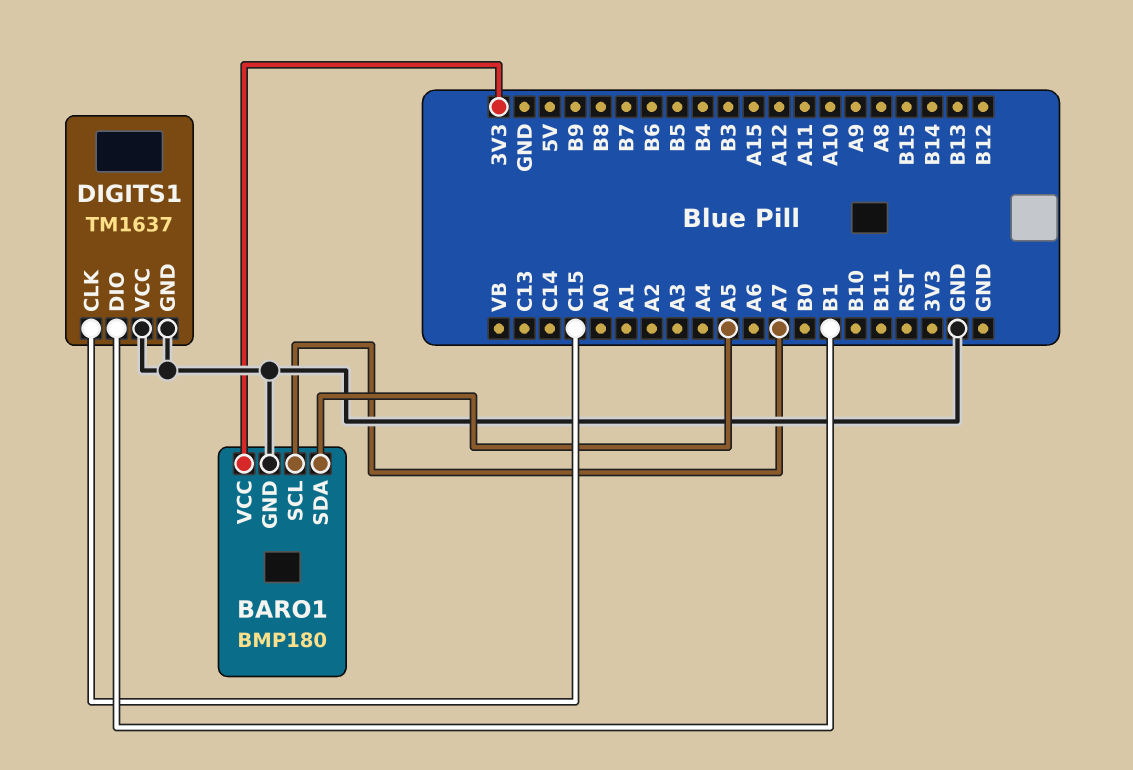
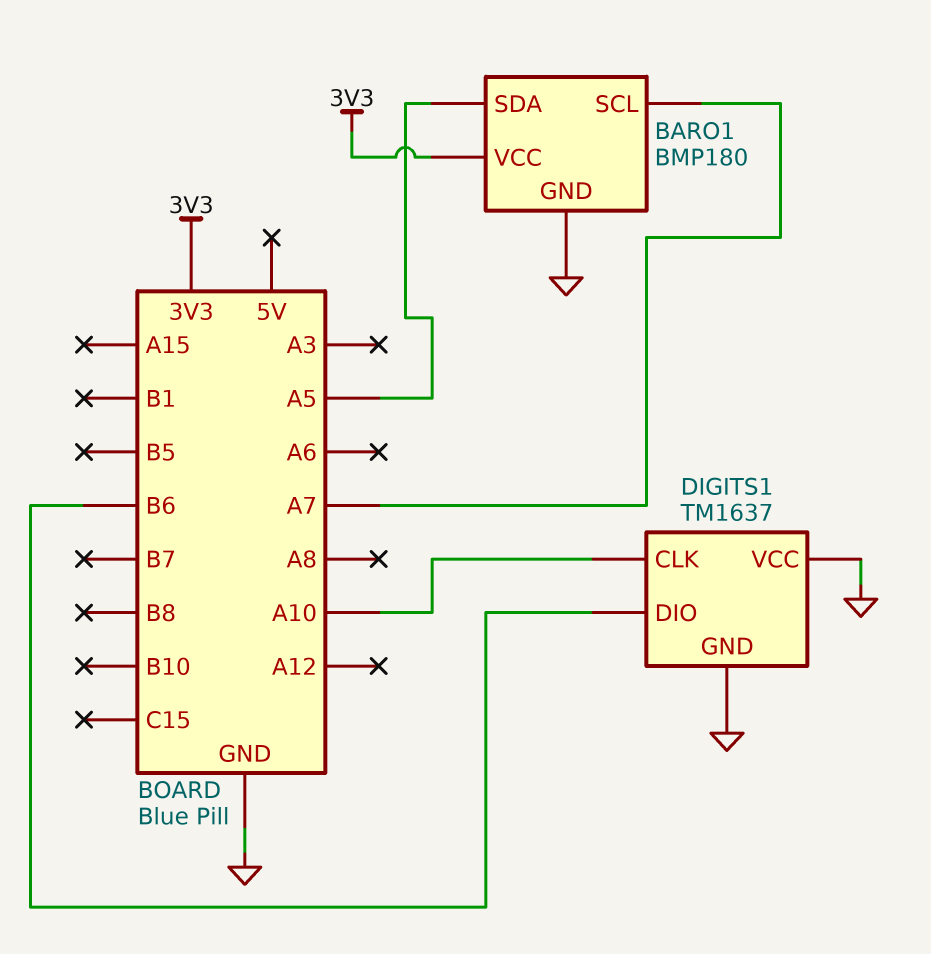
DIGITS1 pin CLK: C15 -> A10
DIGITS1 pin DIO: B1 -> B6

